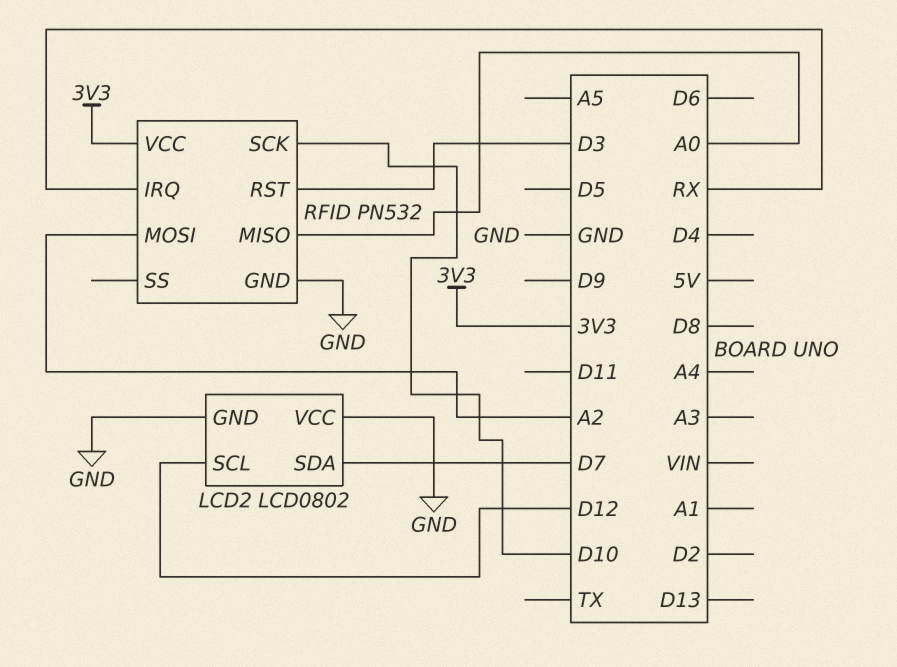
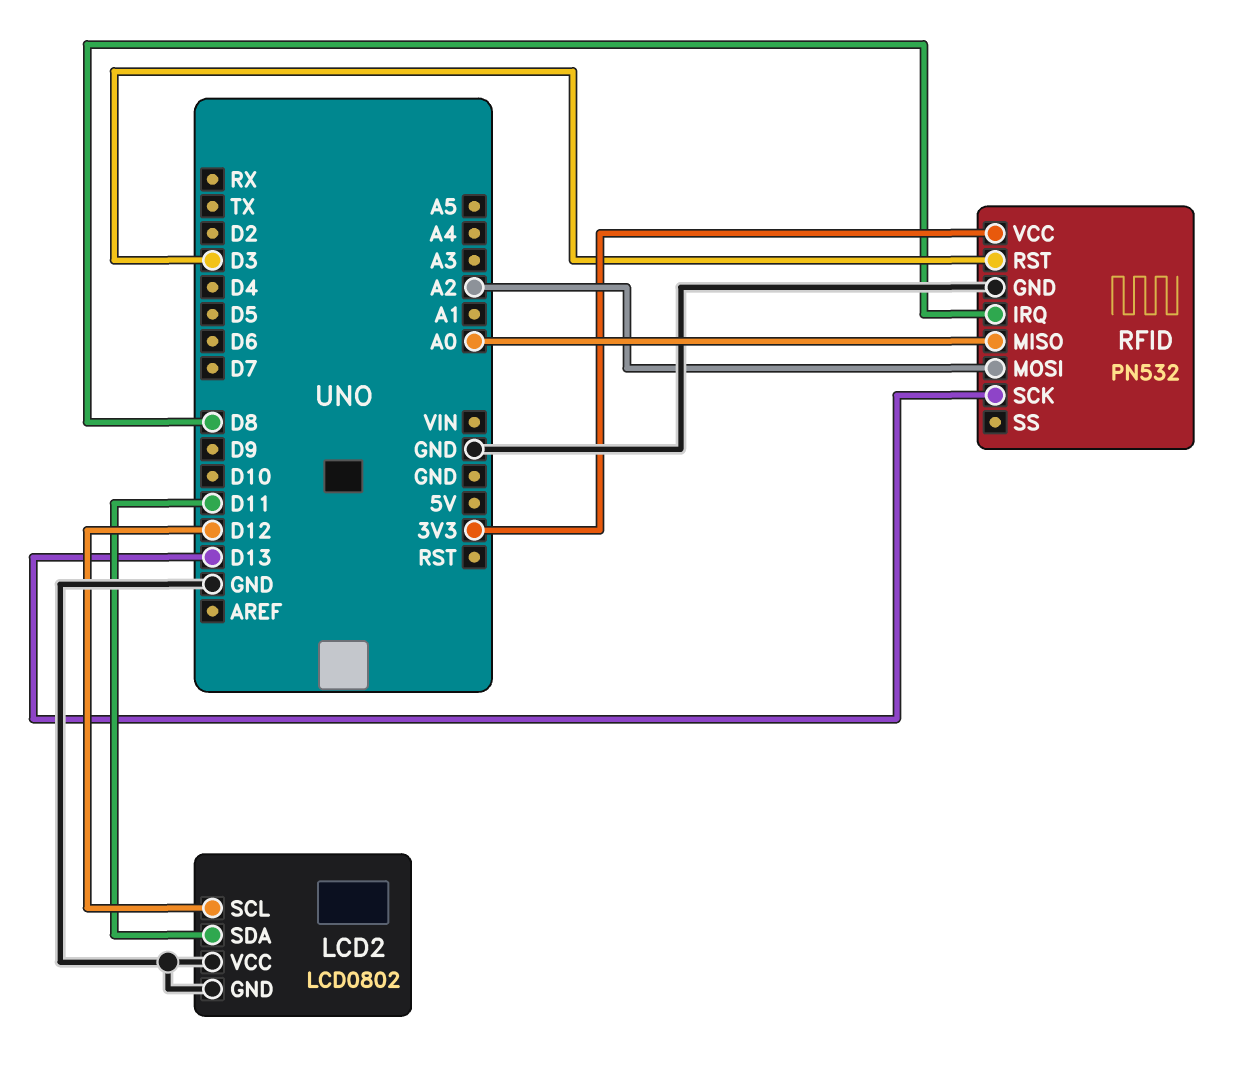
LCD2 pin SDA: D7 -> D11
RFID pin IRQ: RX -> D8
RFID pin SCK: D10 -> D13

